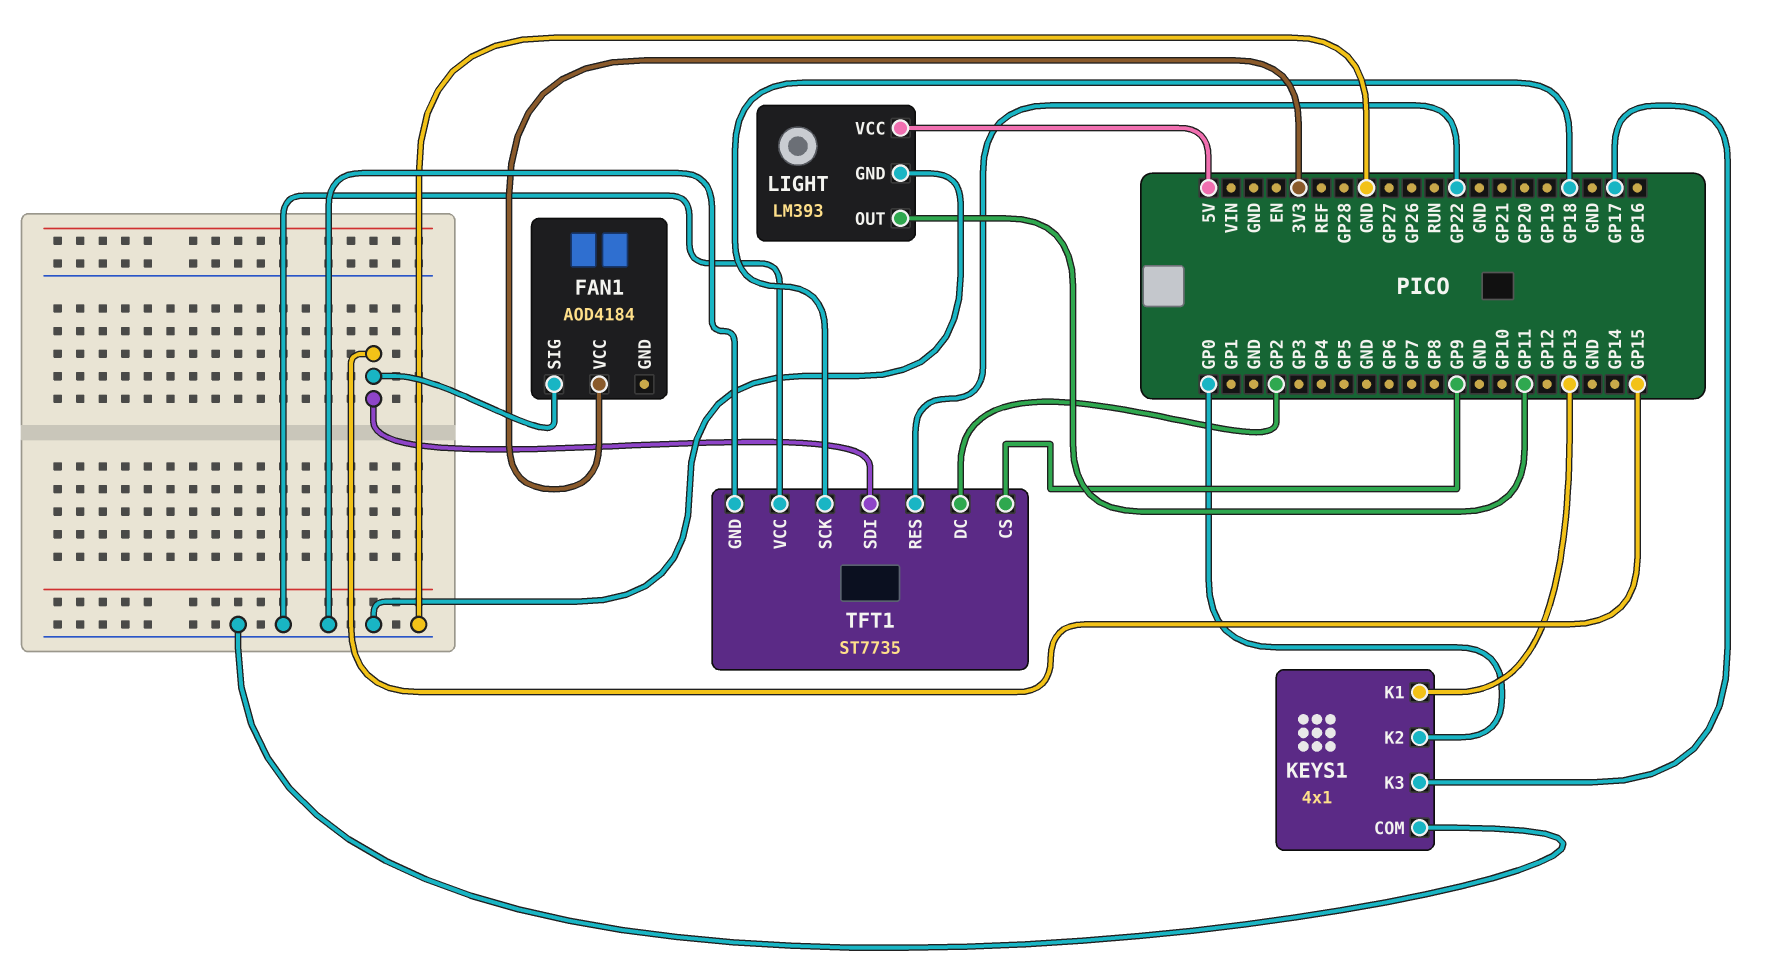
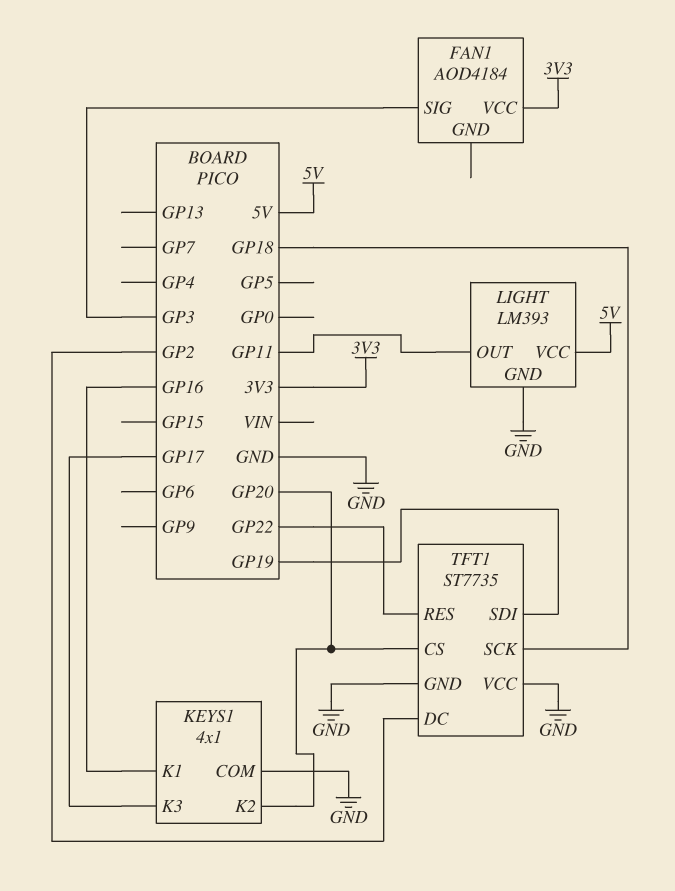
FAN1 pin SIG: GP15 -> GP3
KEYS1 pin K1: GP13 -> GP16
KEYS1 pin K2: GP0 -> GP20
TFT1 pin CS: GP9 -> GP20
TFT1 pin SDI: GP15 -> GP19

